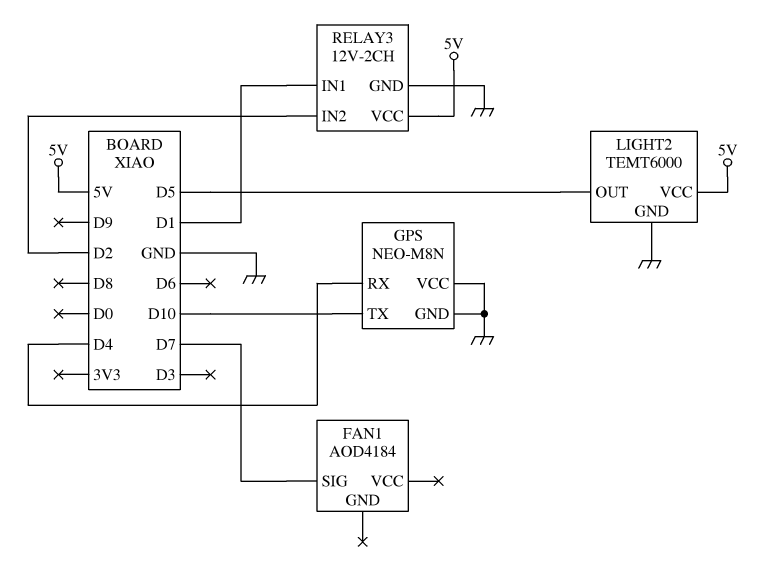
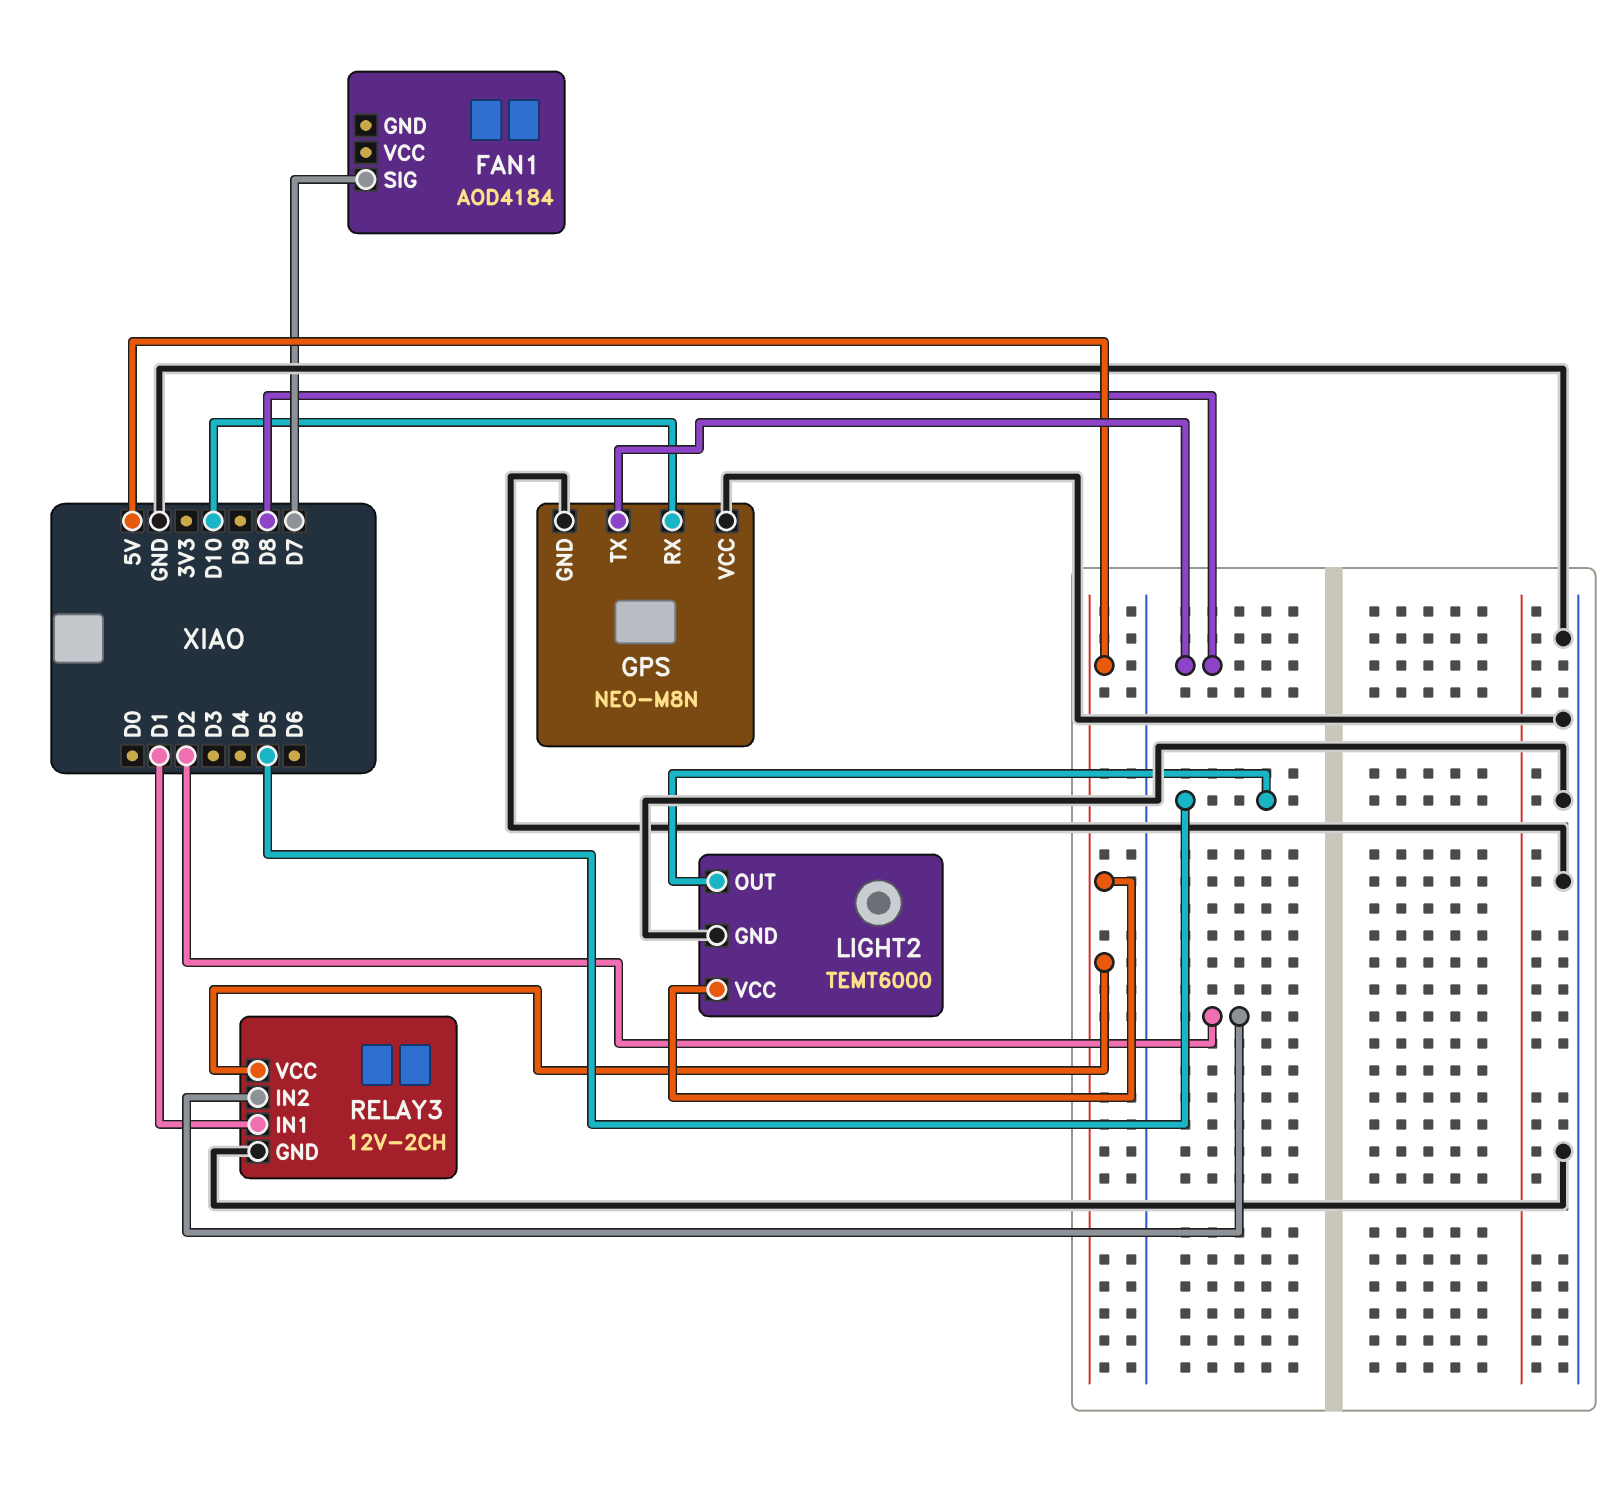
GPS pin RX: D4 -> D10
GPS pin TX: D10 -> D8

